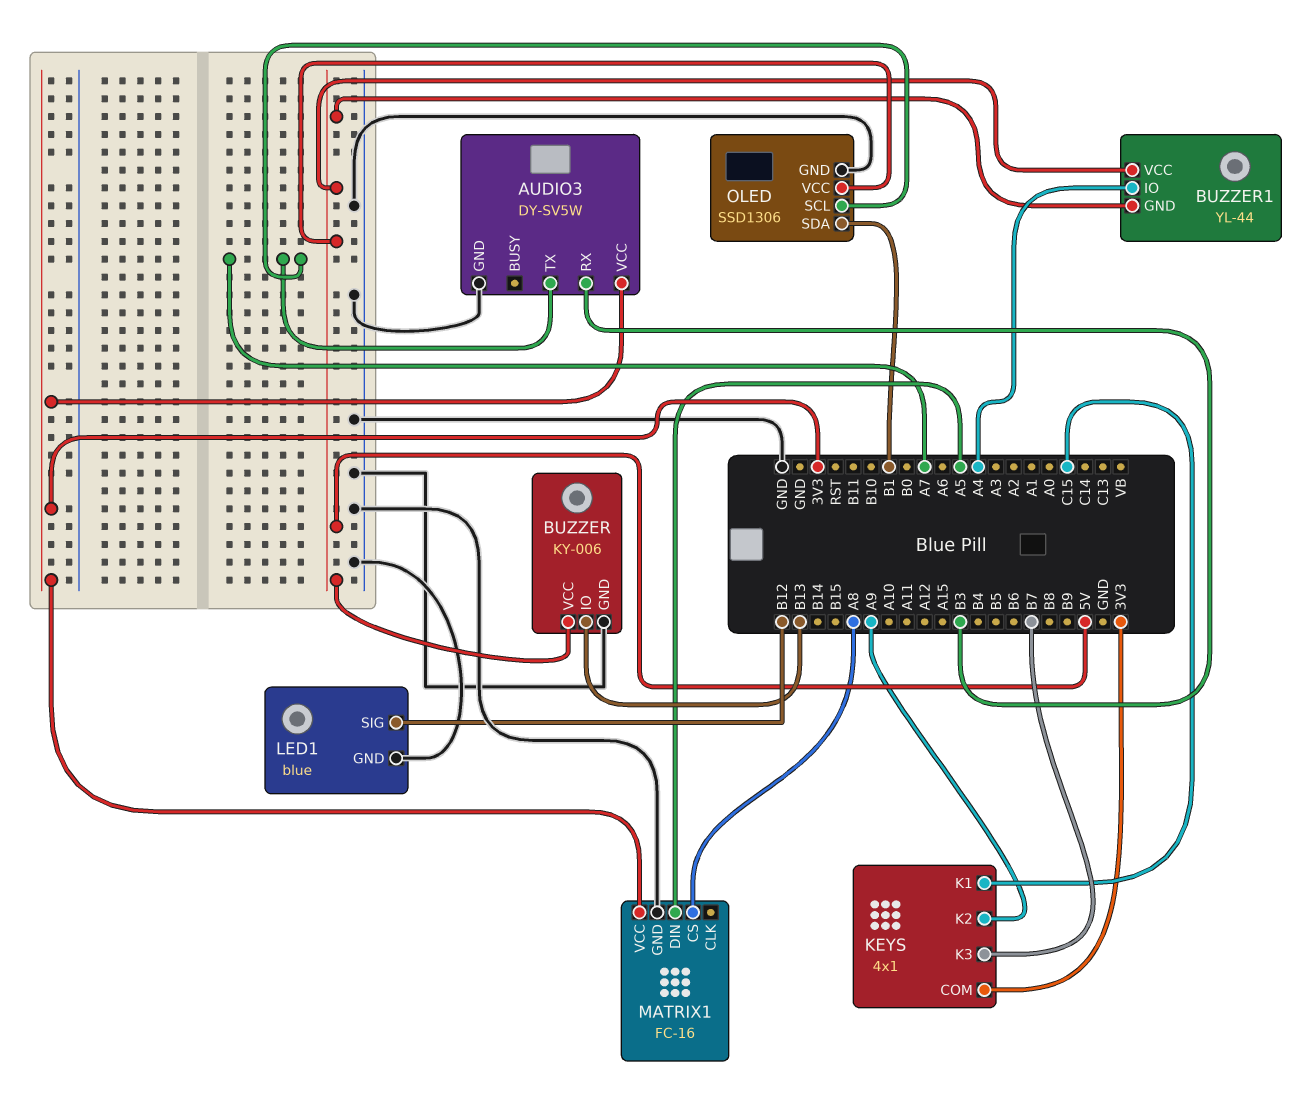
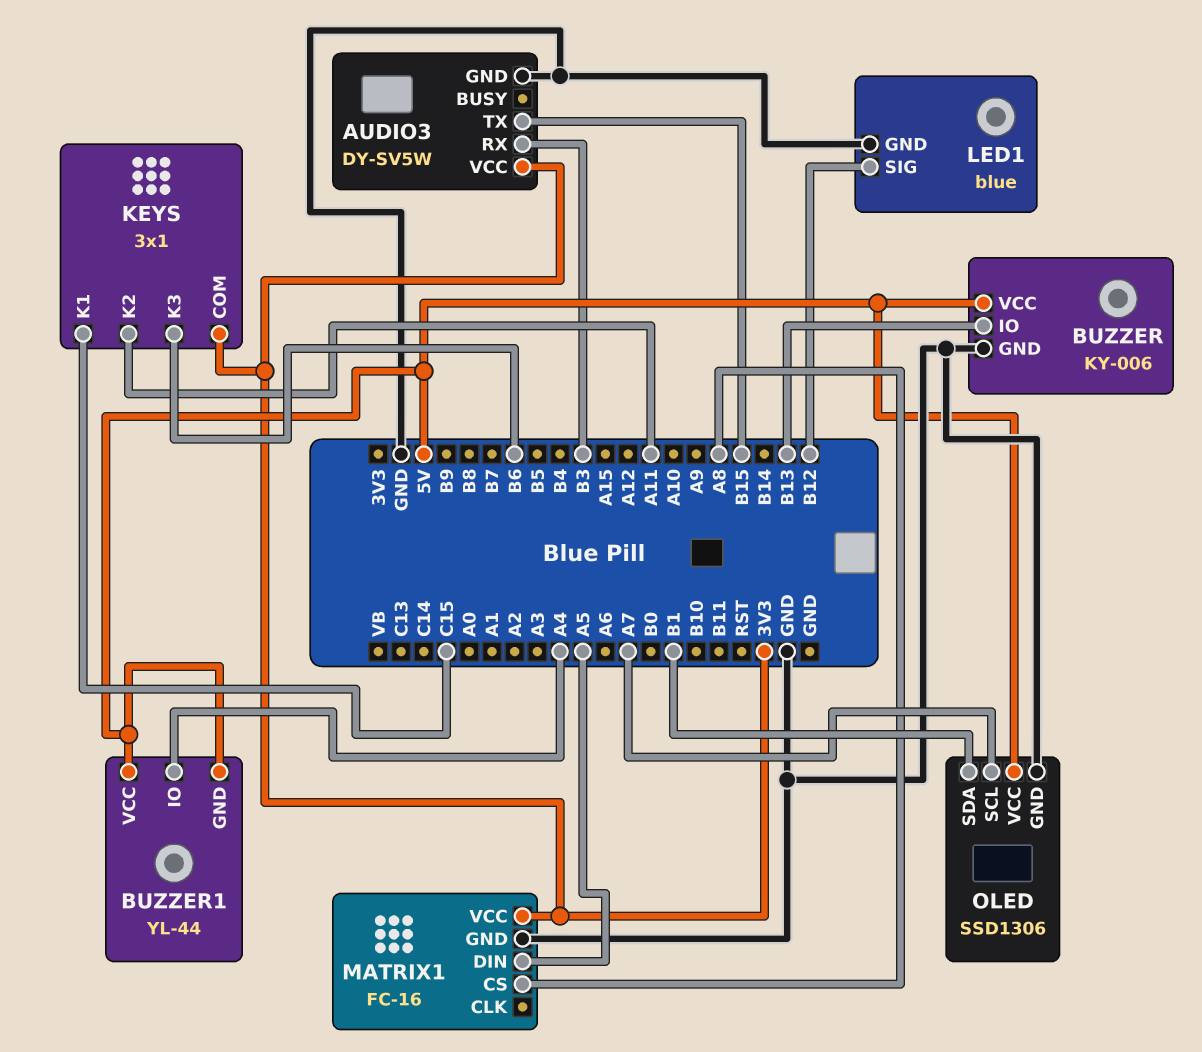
AUDIO3 pin TX: A7 -> B15
KEYS: 4x1 -> 3x1
KEYS pin K2: A9 -> A11
KEYS pin K3: B7 -> B6

